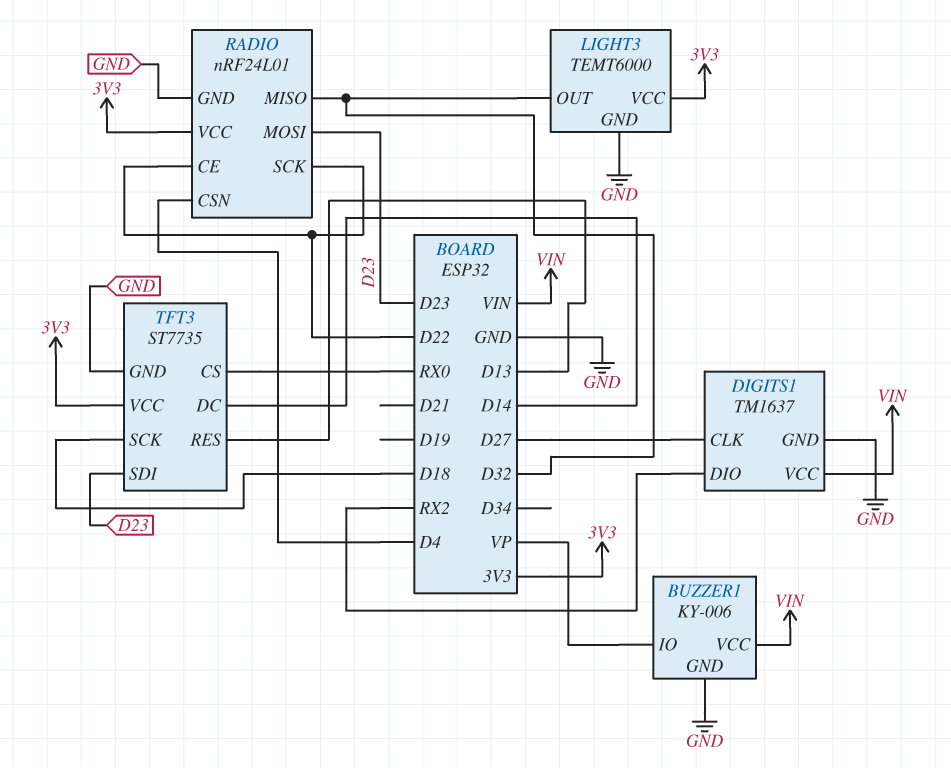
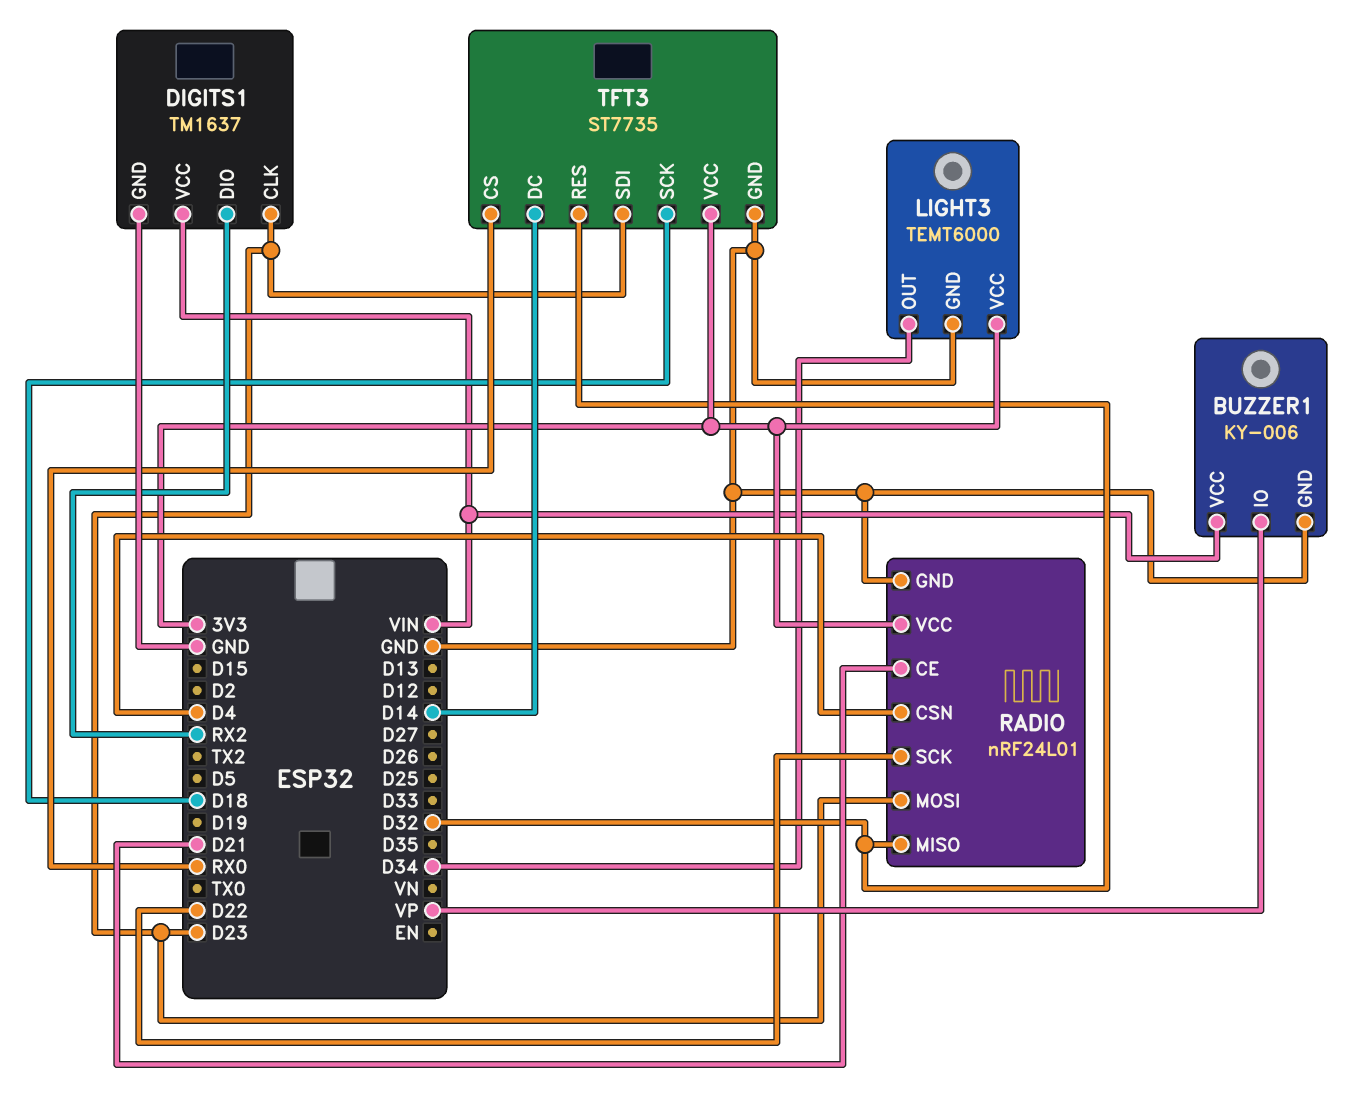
DIGITS1 pin CLK: D27 -> D23
LIGHT3 pin OUT: D32 -> D34
RADIO pin CE: D22 -> D21
TFT3 pin RES: D13 -> D32

